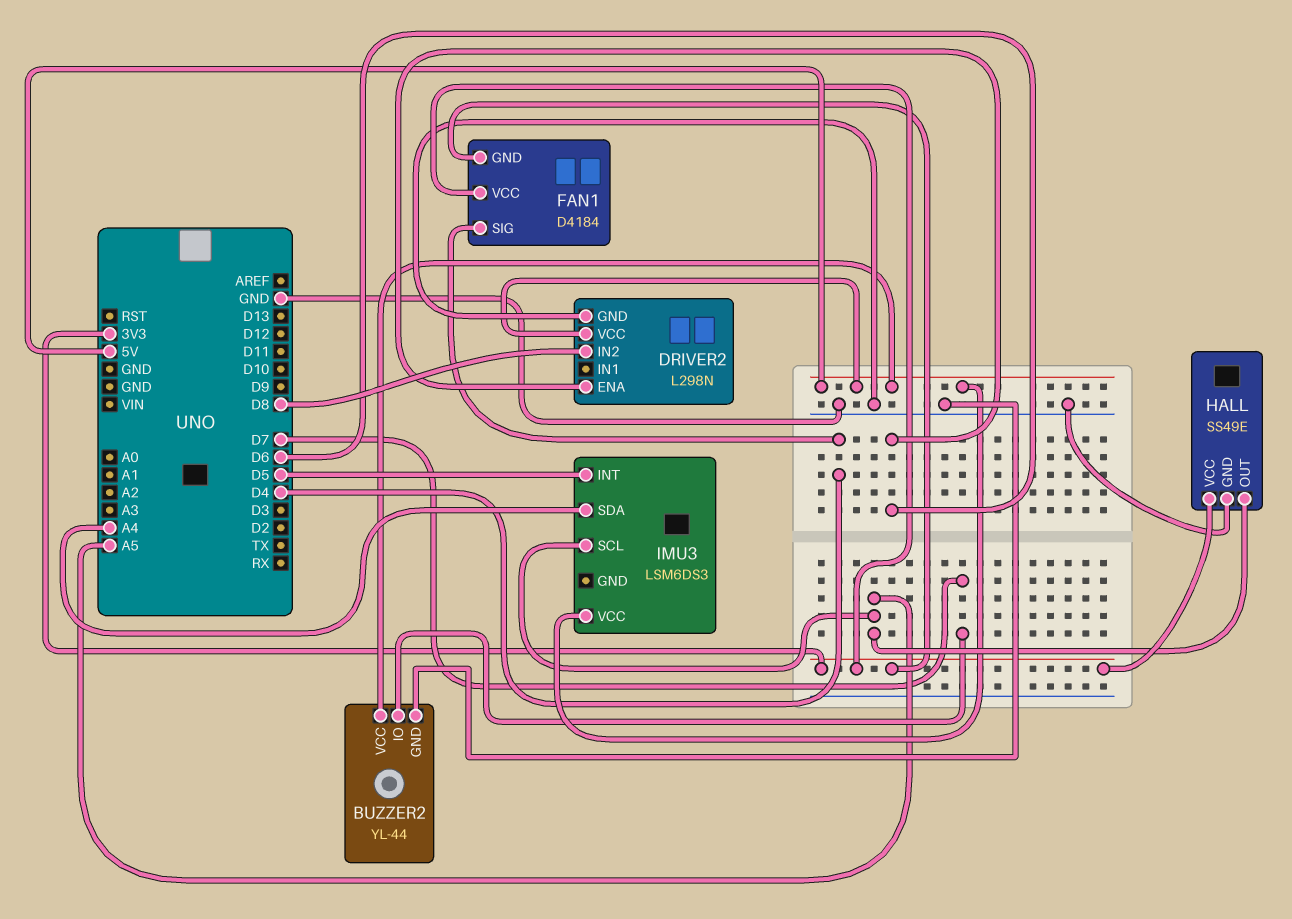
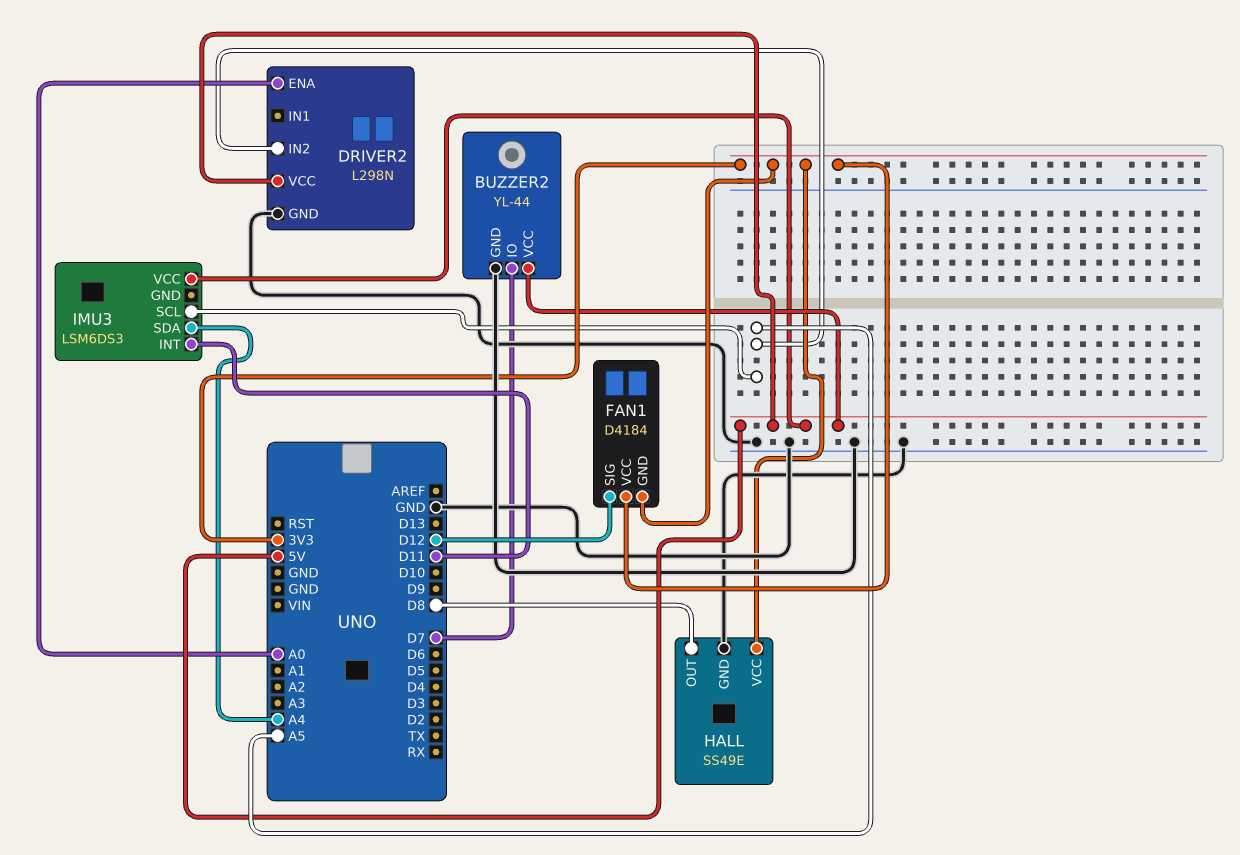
DRIVER2 pin ENA: D6 -> A0
DRIVER2 pin IN2: D8 -> A5
FAN1 pin SIG: D4 -> D12
HALL pin OUT: A5 -> D8
IMU3 pin INT: D5 -> D11

